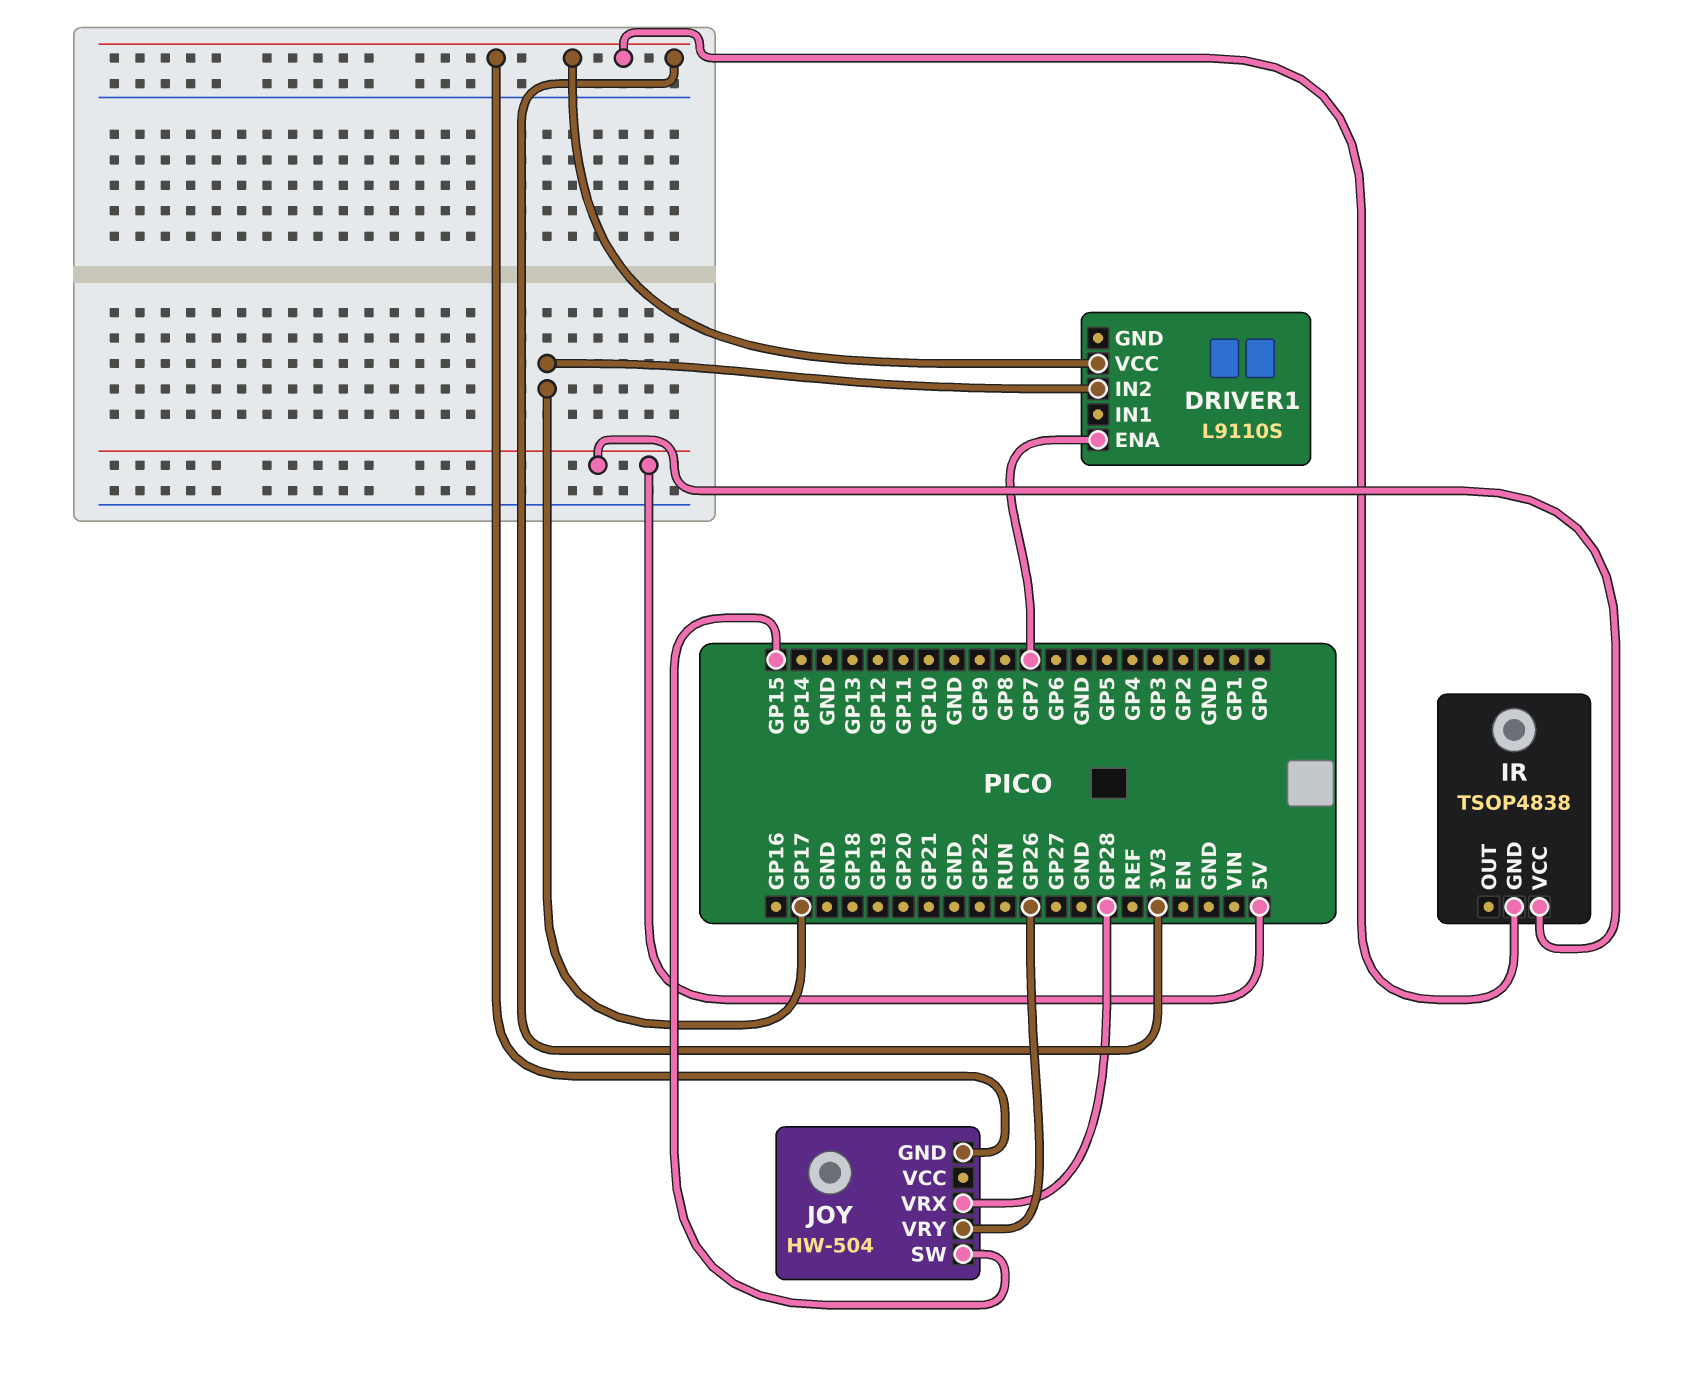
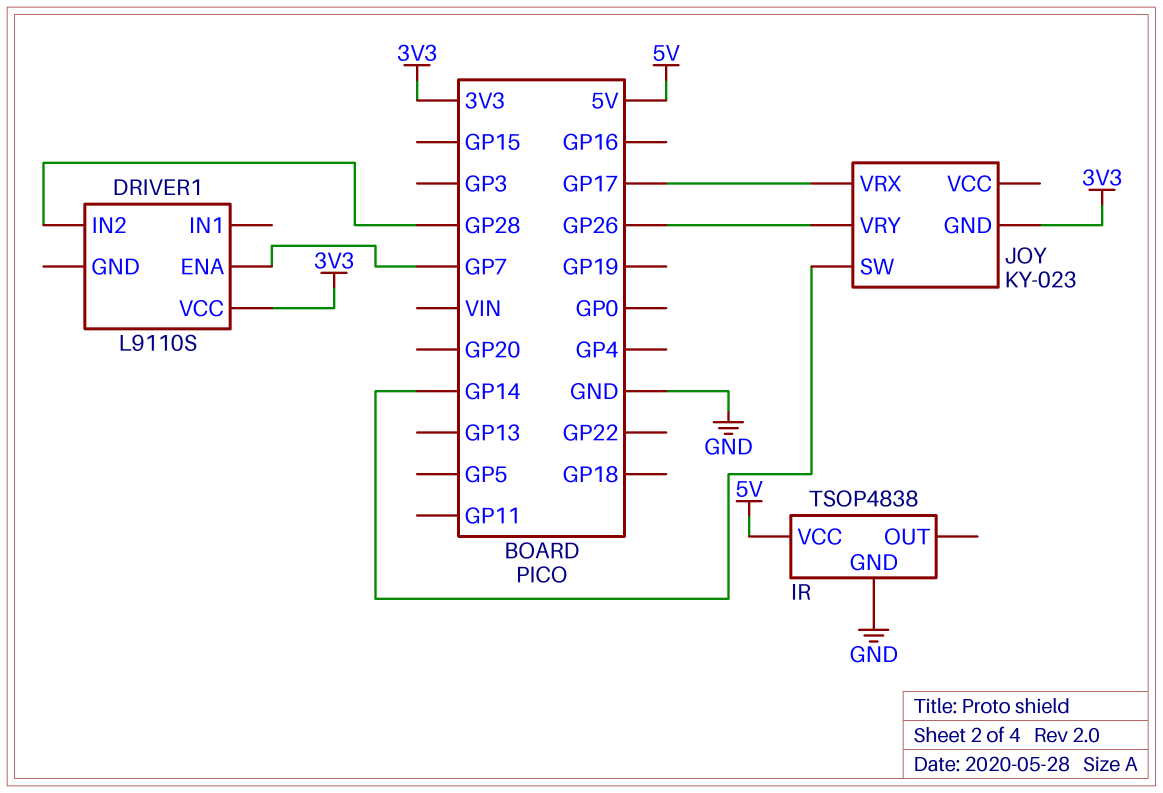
DRIVER1 pin IN2: GP17 -> GP28
IR pin GND: 3V3 -> GND
JOY: HW-504 -> KY-023
JOY pin SW: GP15 -> GP14
JOY pin VRX: GP28 -> GP17

